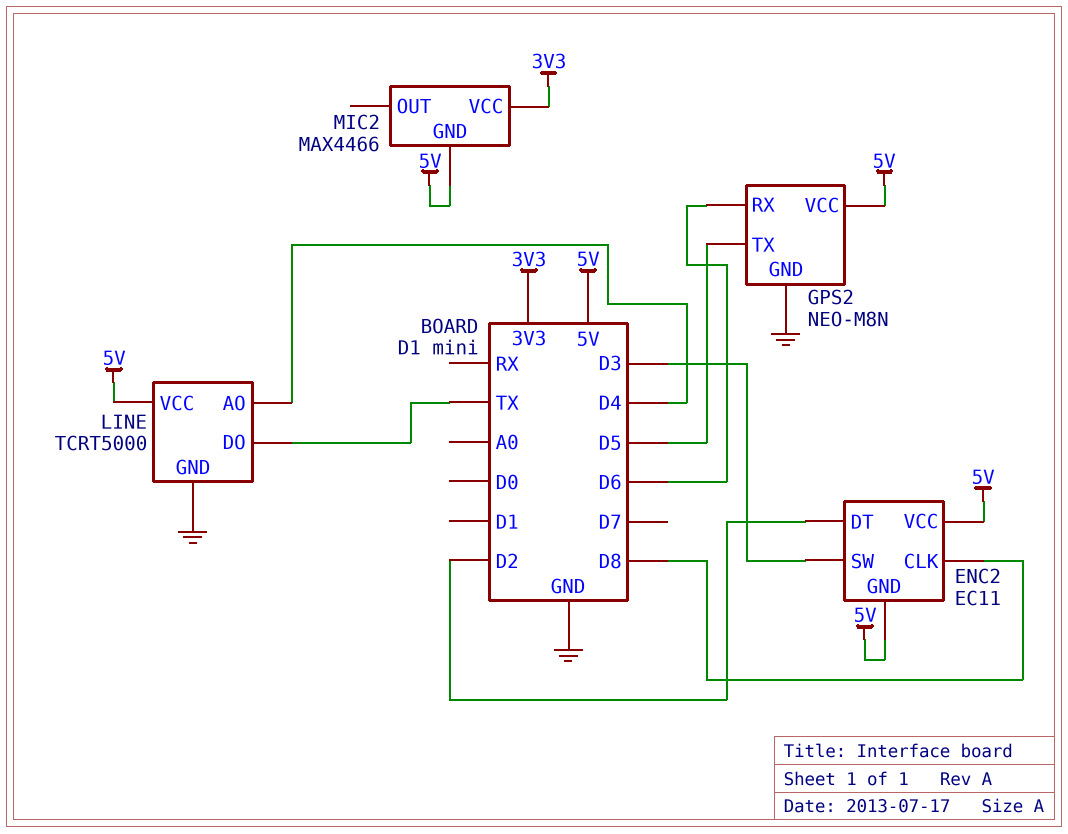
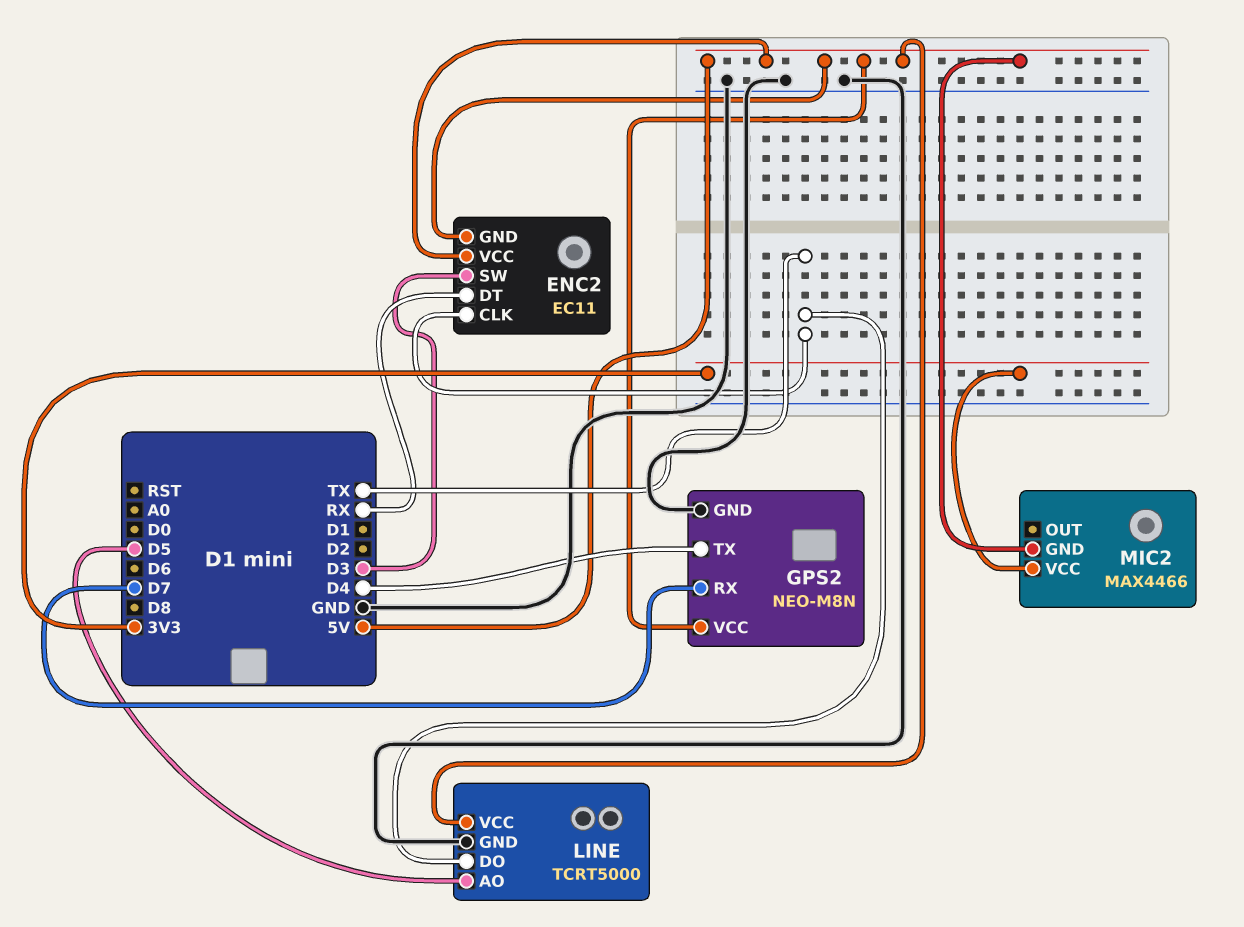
ENC2 pin CLK: D8 -> TX
ENC2 pin DT: D2 -> RX
GPS2 pin RX: D6 -> D7
GPS2 pin TX: D5 -> D4
LINE pin AO: D4 -> D5

